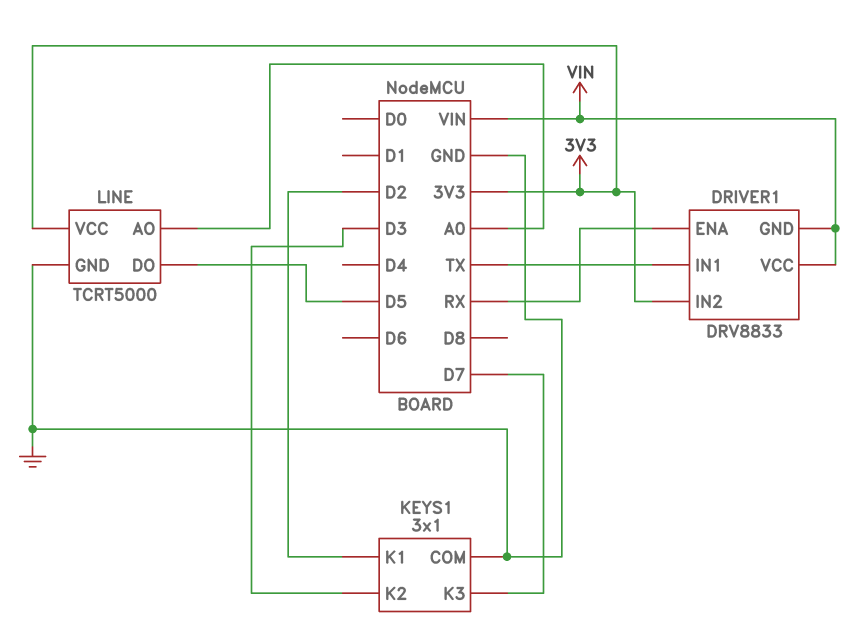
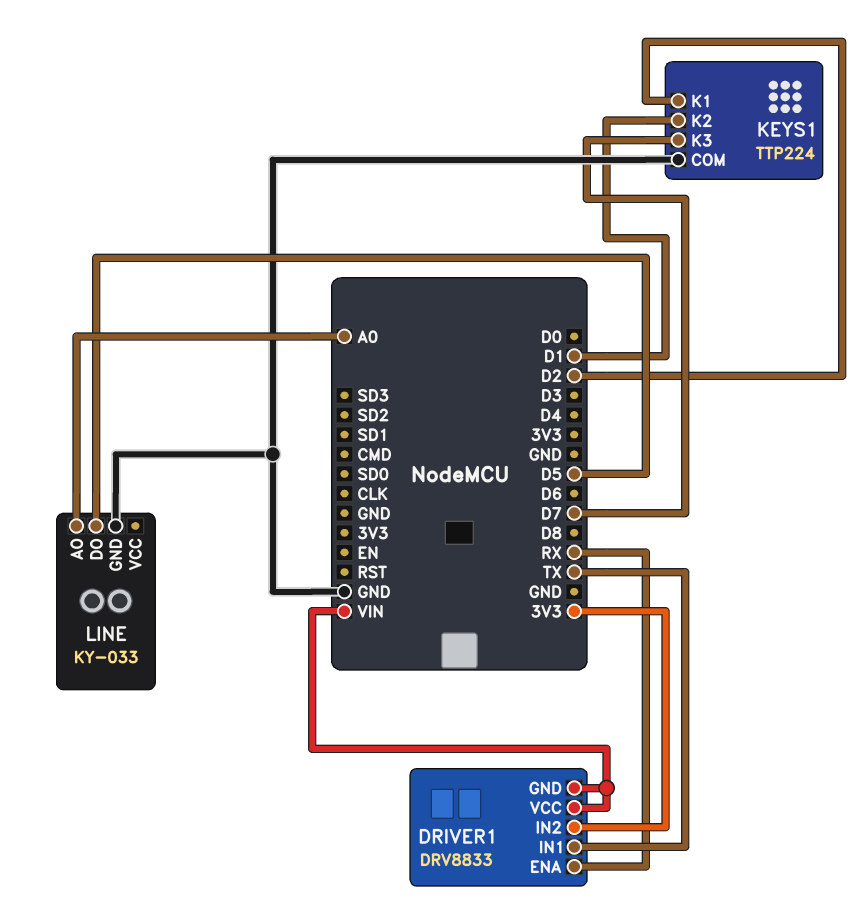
KEYS1: 3x1 -> TTP224
KEYS1 pin K2: D3 -> D1
LINE: TCRT5000 -> KY-033
LINE pin VCC: 3V3 -> none

